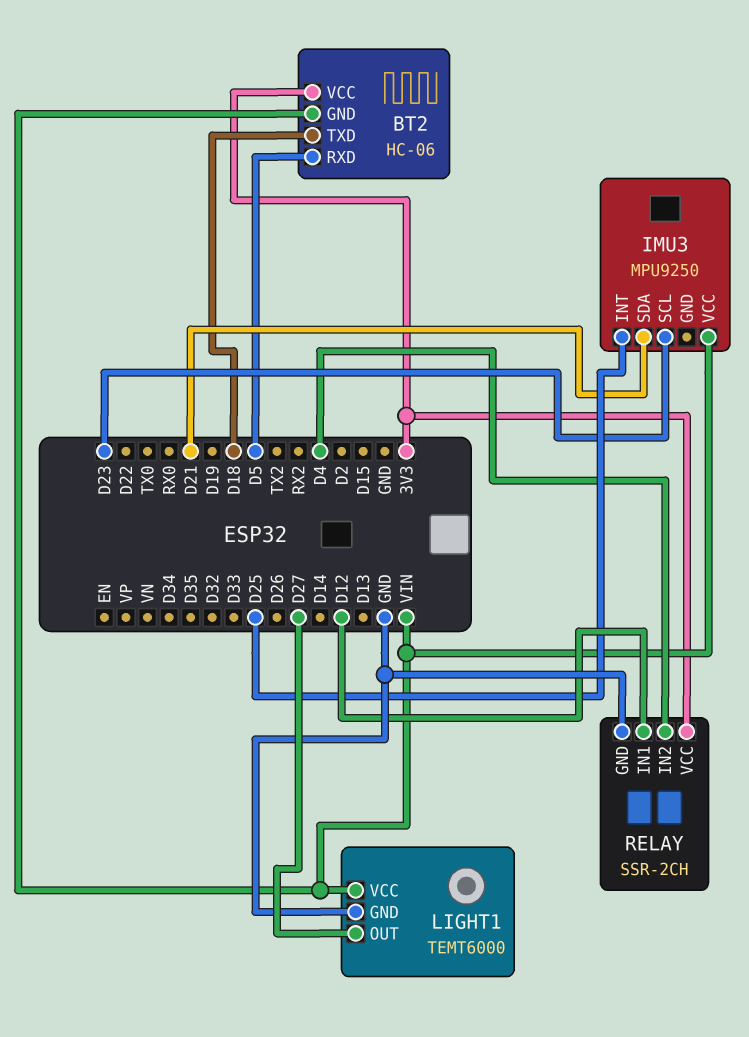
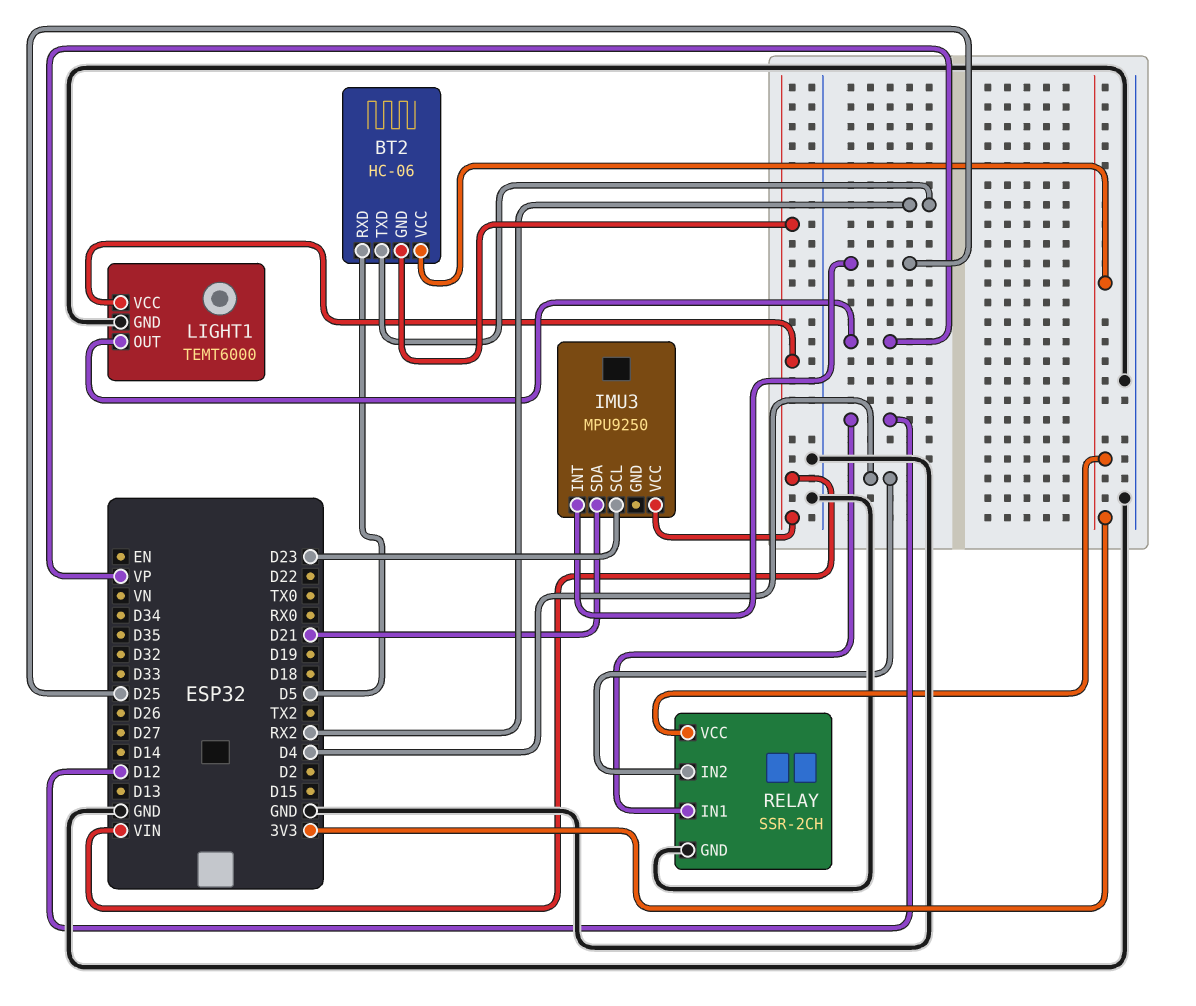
BT2 pin TXD: D18 -> RX2
LIGHT1 pin OUT: D27 -> VP

